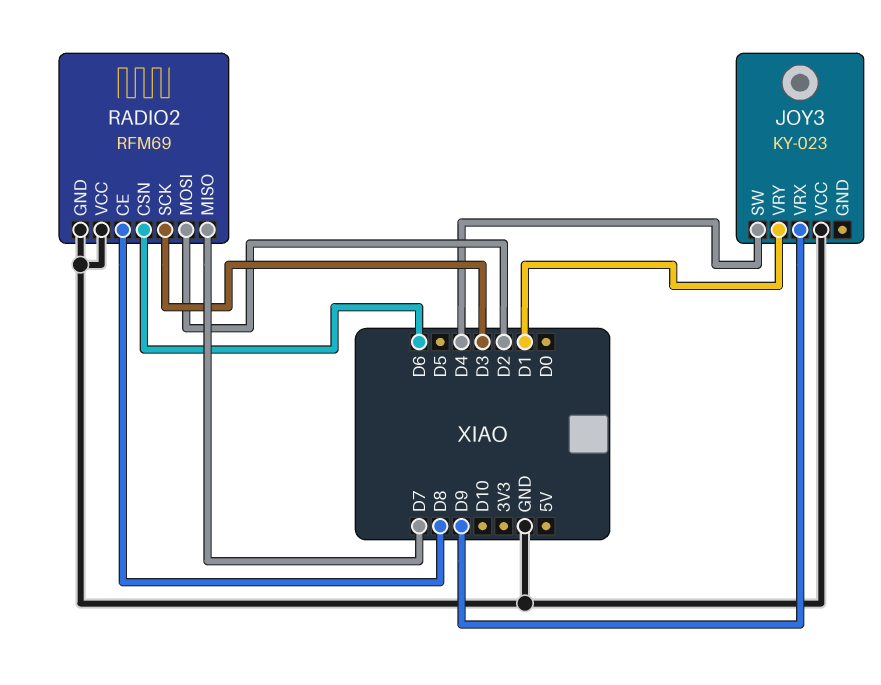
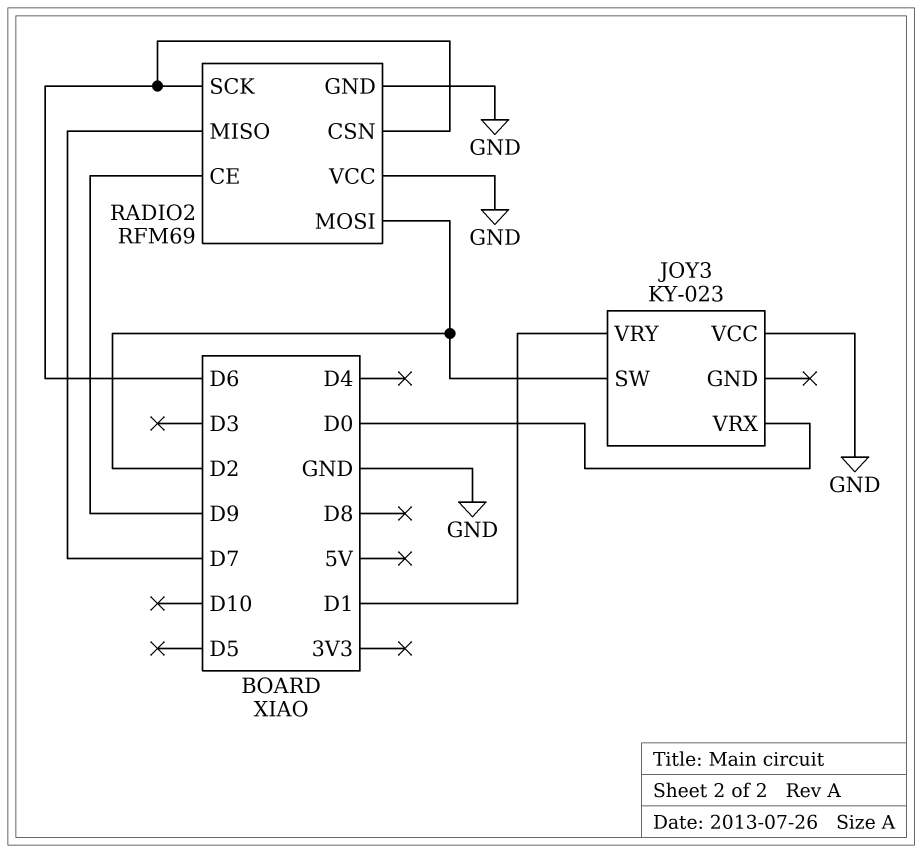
JOY3 pin SW: D4 -> D2
JOY3 pin VRX: D9 -> D0
RADIO2 pin CE: D8 -> D9
RADIO2 pin SCK: D3 -> D6

